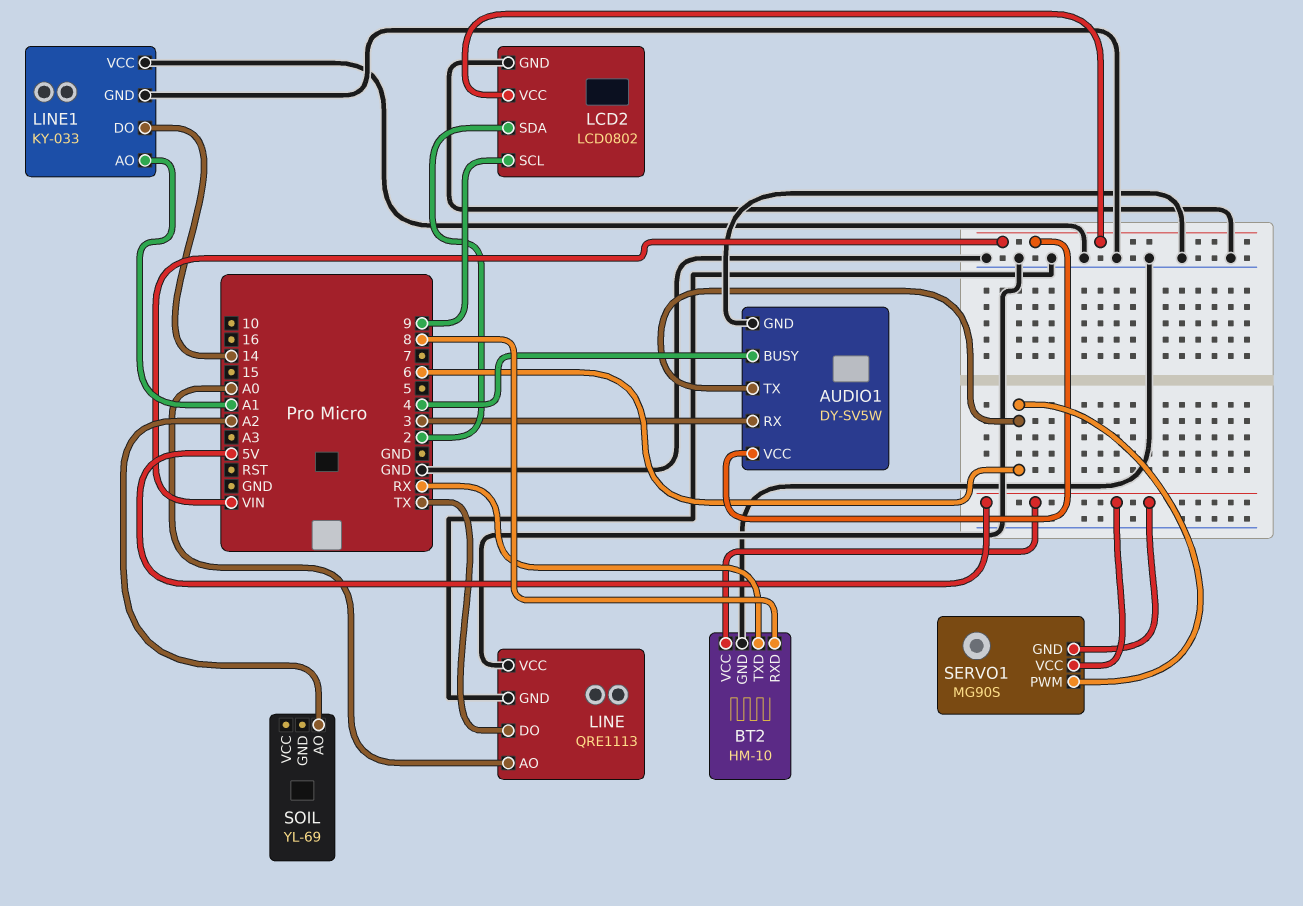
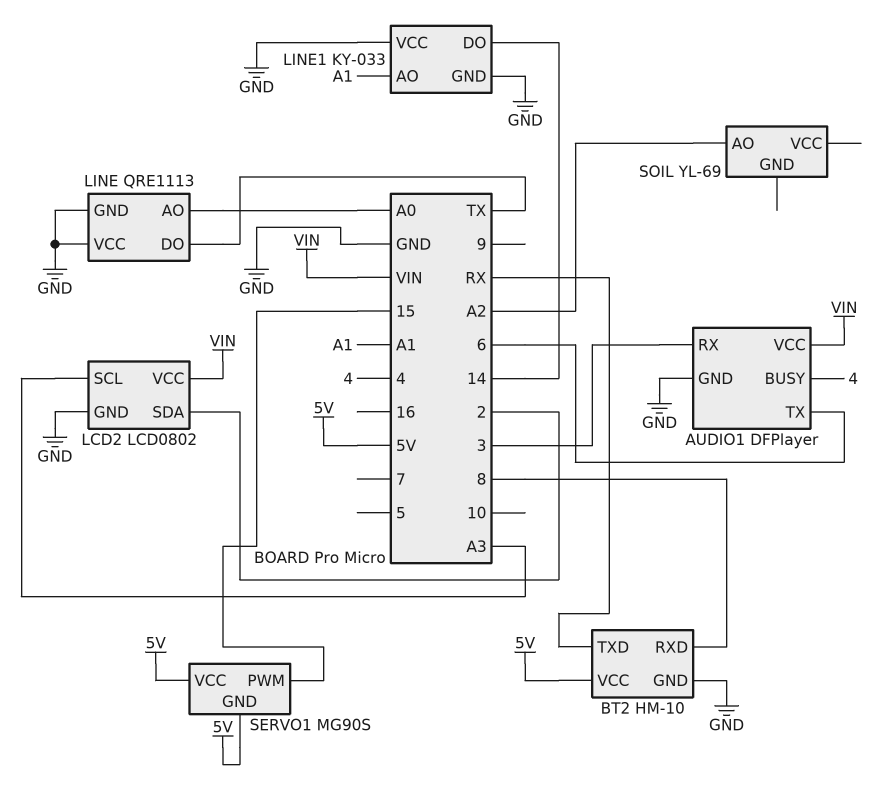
AUDIO1: DY-SV5W -> DFPlayer
LCD2 pin SCL: 9 -> A3
SERVO1 pin PWM: 6 -> 15

